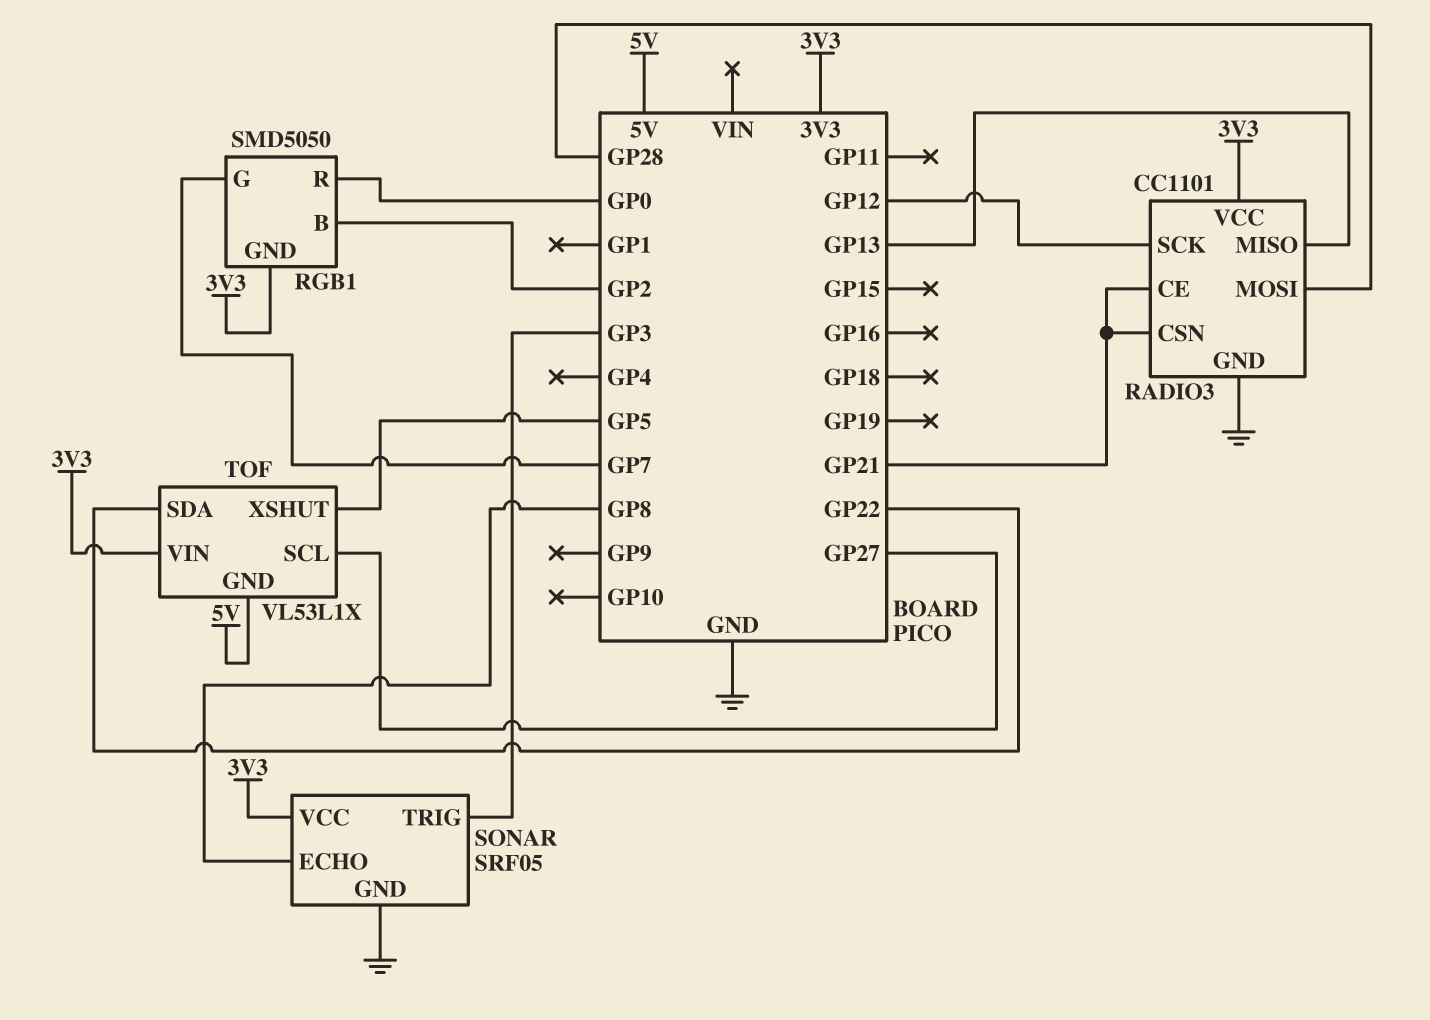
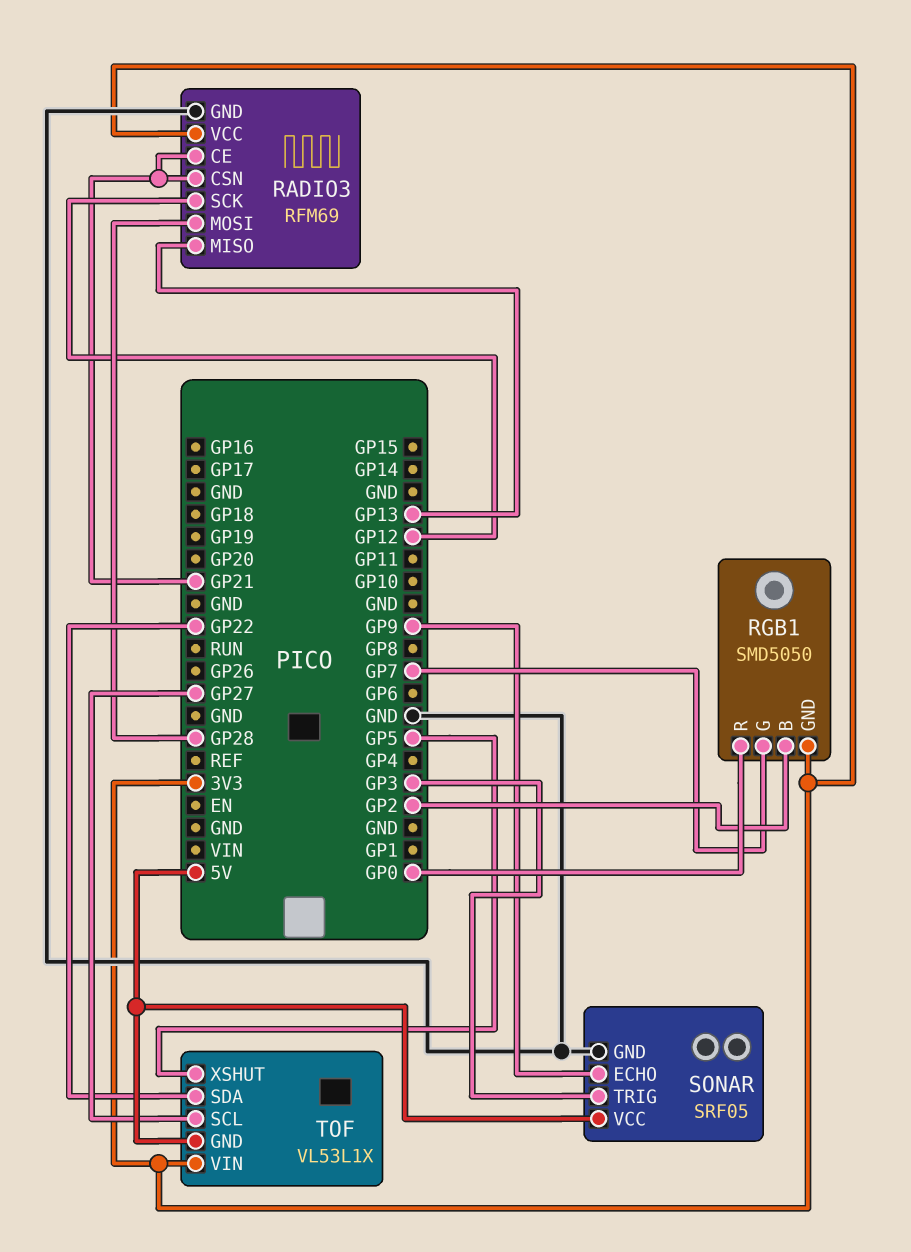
RADIO3: CC1101 -> RFM69
SONAR pin ECHO: GP8 -> GP9
SONAR pin VCC: 3V3 -> 5V

